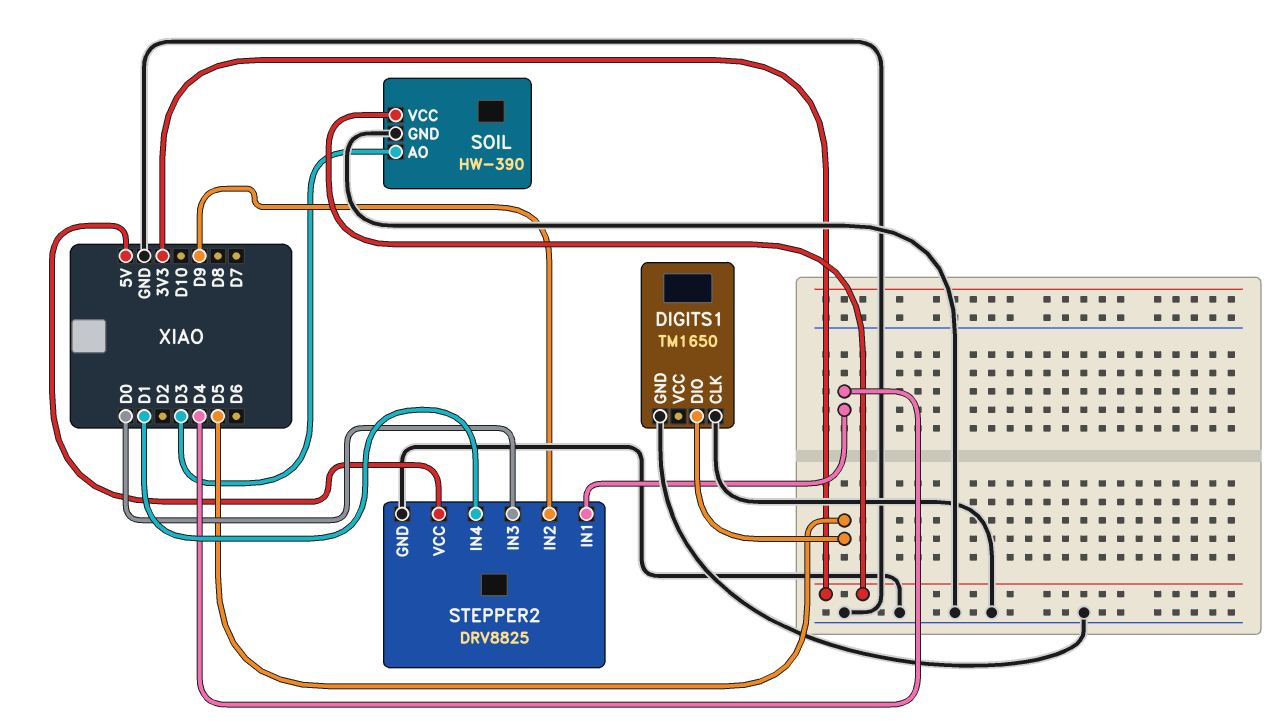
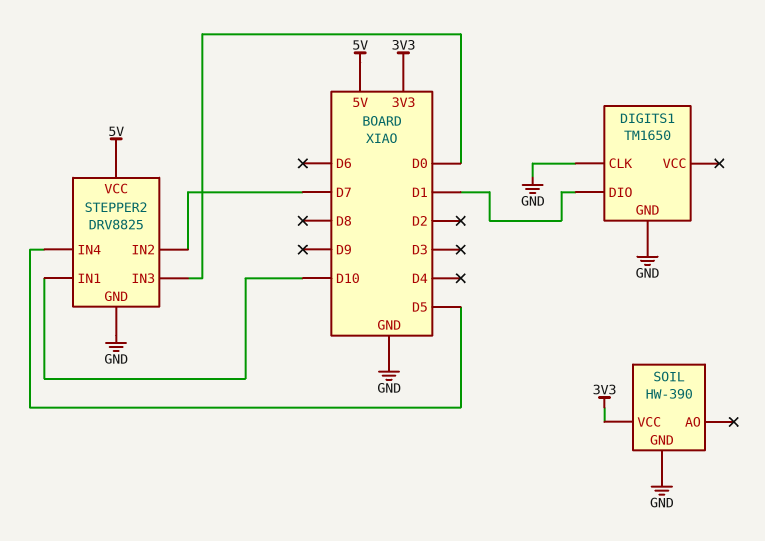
DIGITS1 pin DIO: D5 -> D1
SOIL pin AO: D3 -> none
STEPPER2 pin IN1: D4 -> D10
STEPPER2 pin IN2: D9 -> D7
STEPPER2 pin IN4: D1 -> D5

